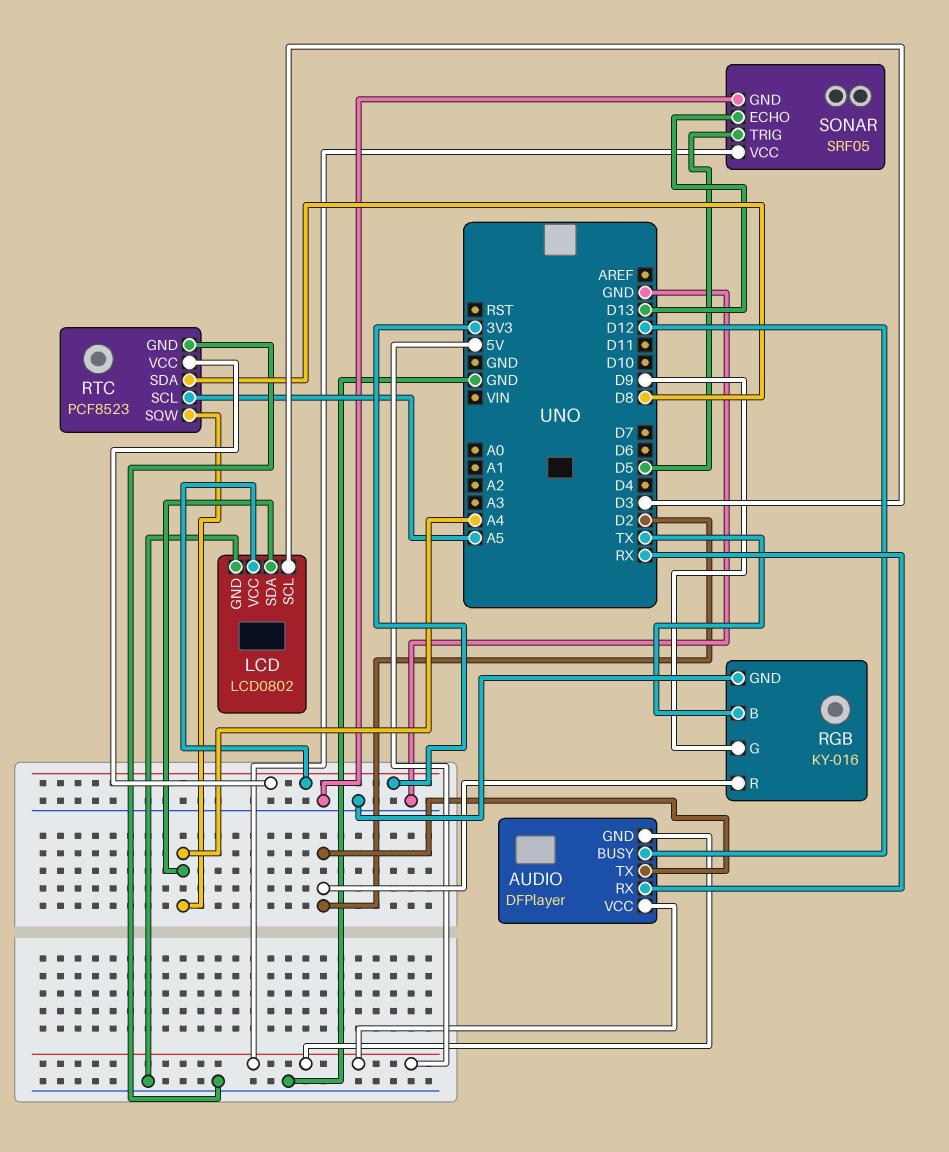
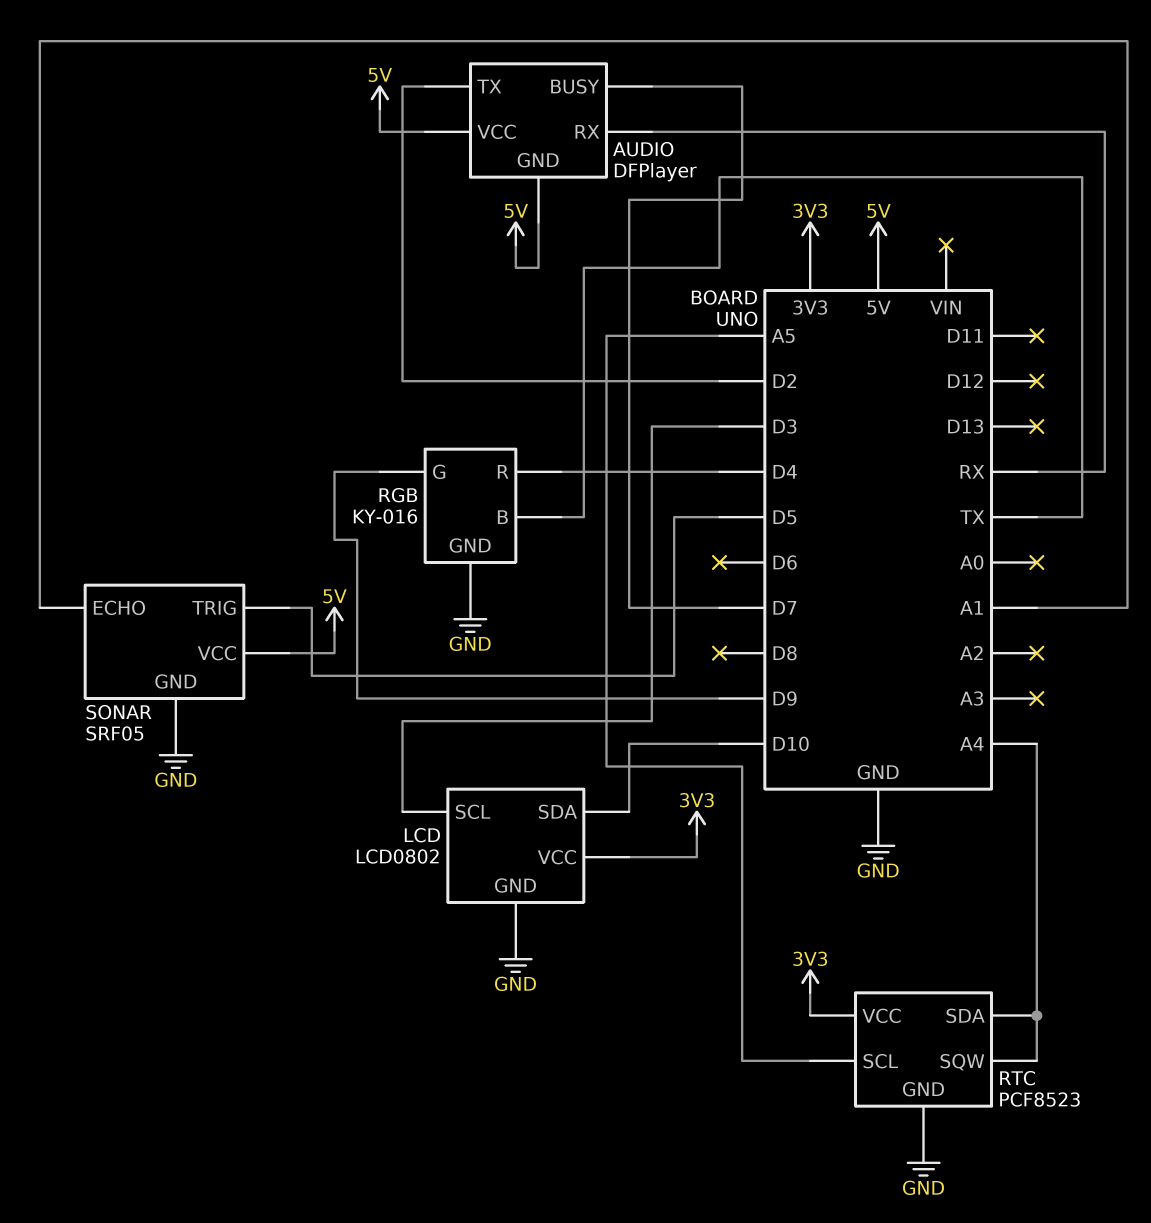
AUDIO pin BUSY: D12 -> D7
LCD pin SDA: A4 -> D10
RGB pin R: D2 -> D4
RTC pin SDA: D8 -> A4
SONAR pin ECHO: D13 -> A1

